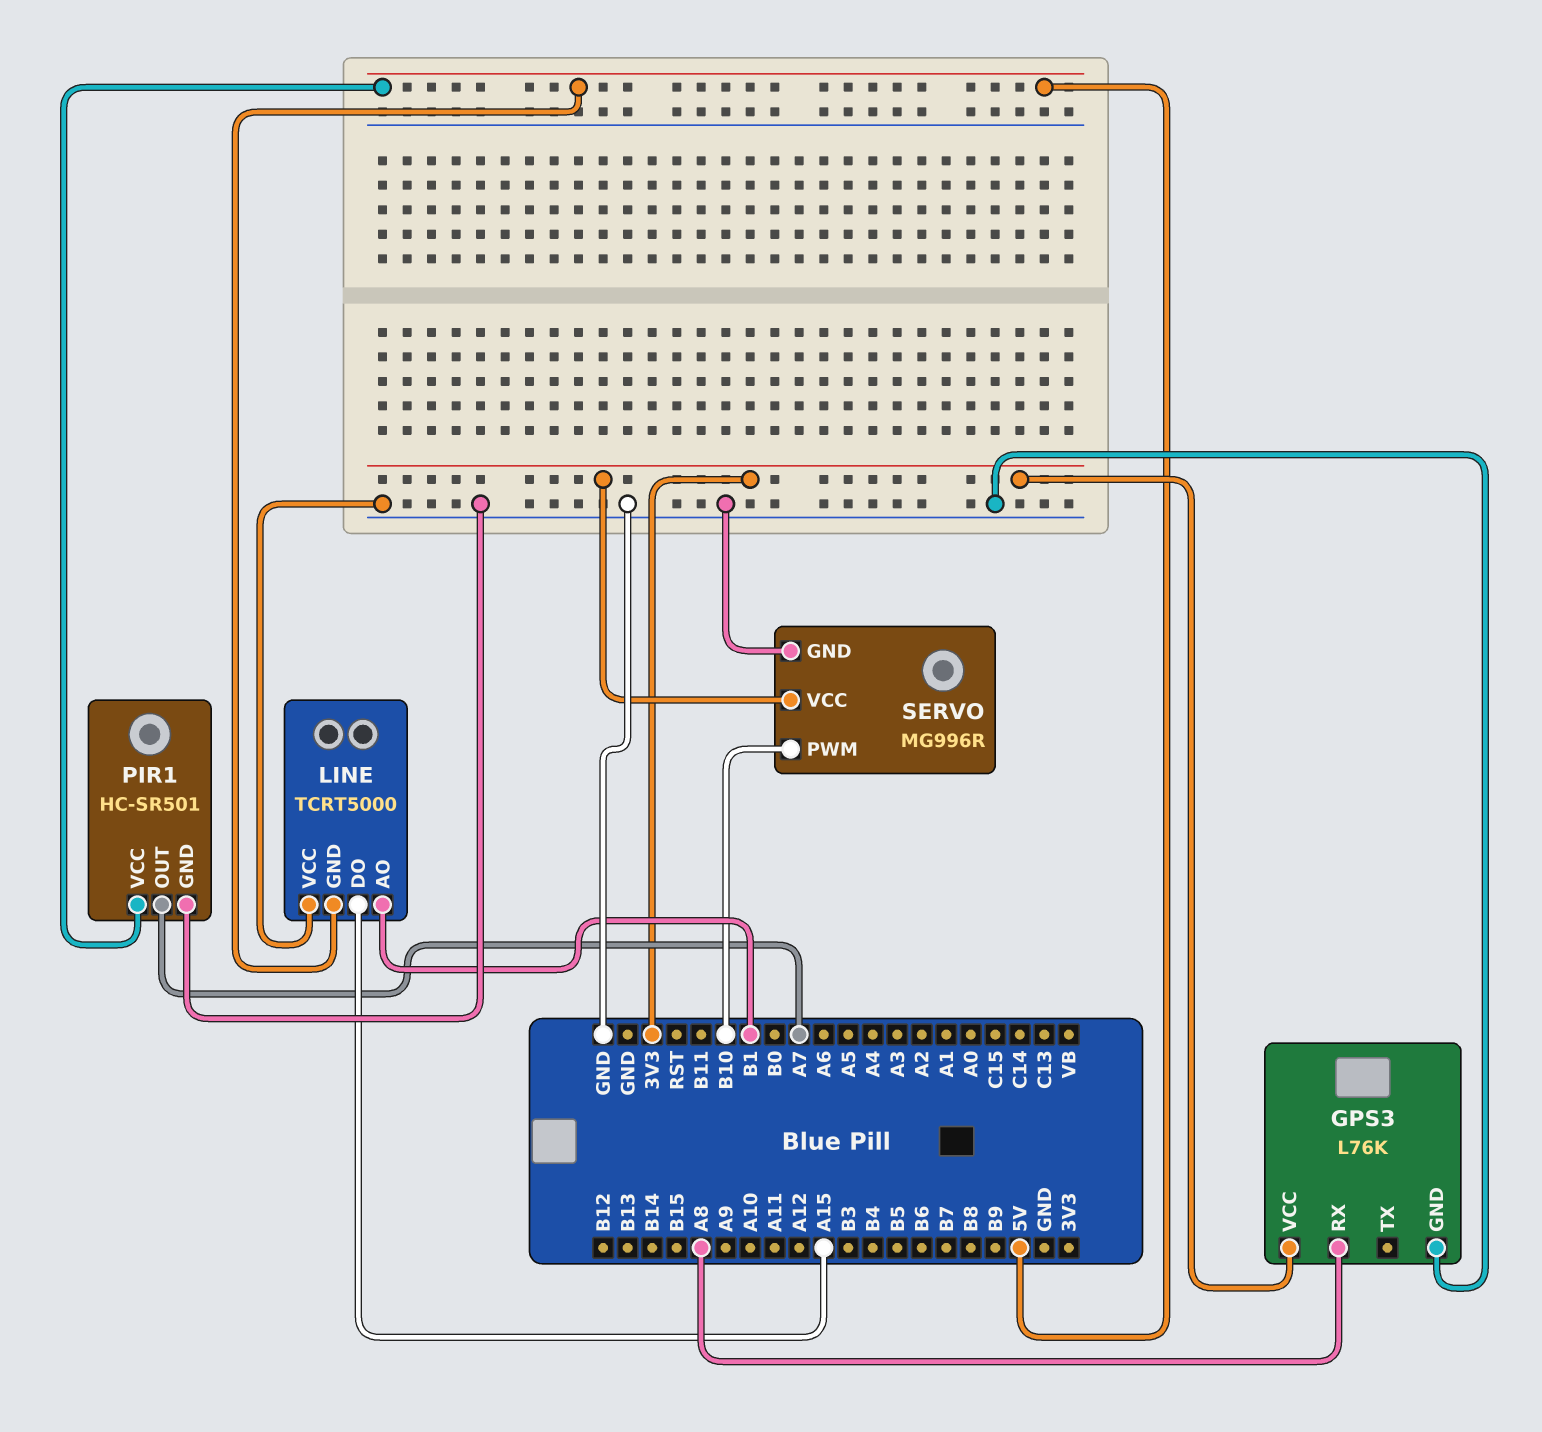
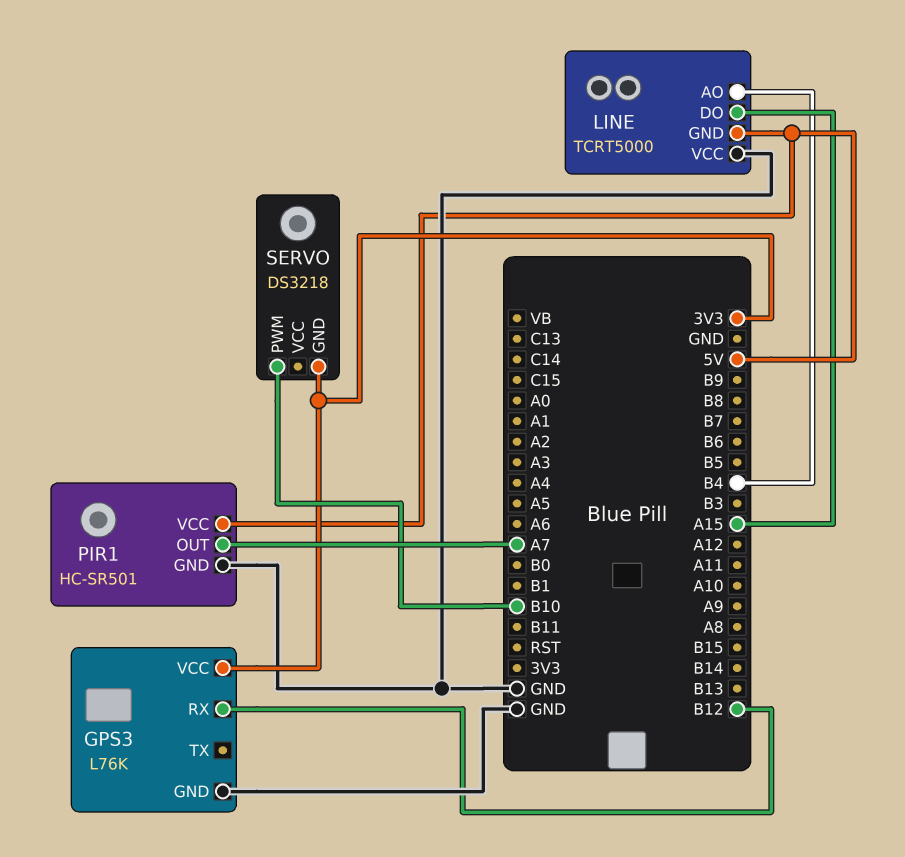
GPS3 pin RX: A8 -> B12
LINE pin AO: B1 -> B4
SERVO: MG996R -> DS3218
SERVO pin GND: GND -> 3V3
SERVO pin VCC: 3V3 -> none

